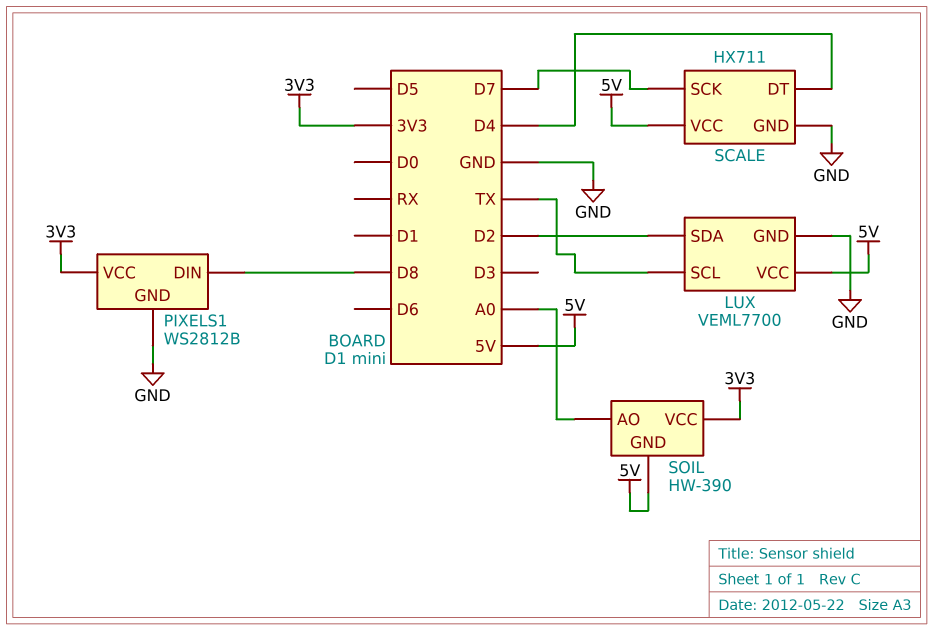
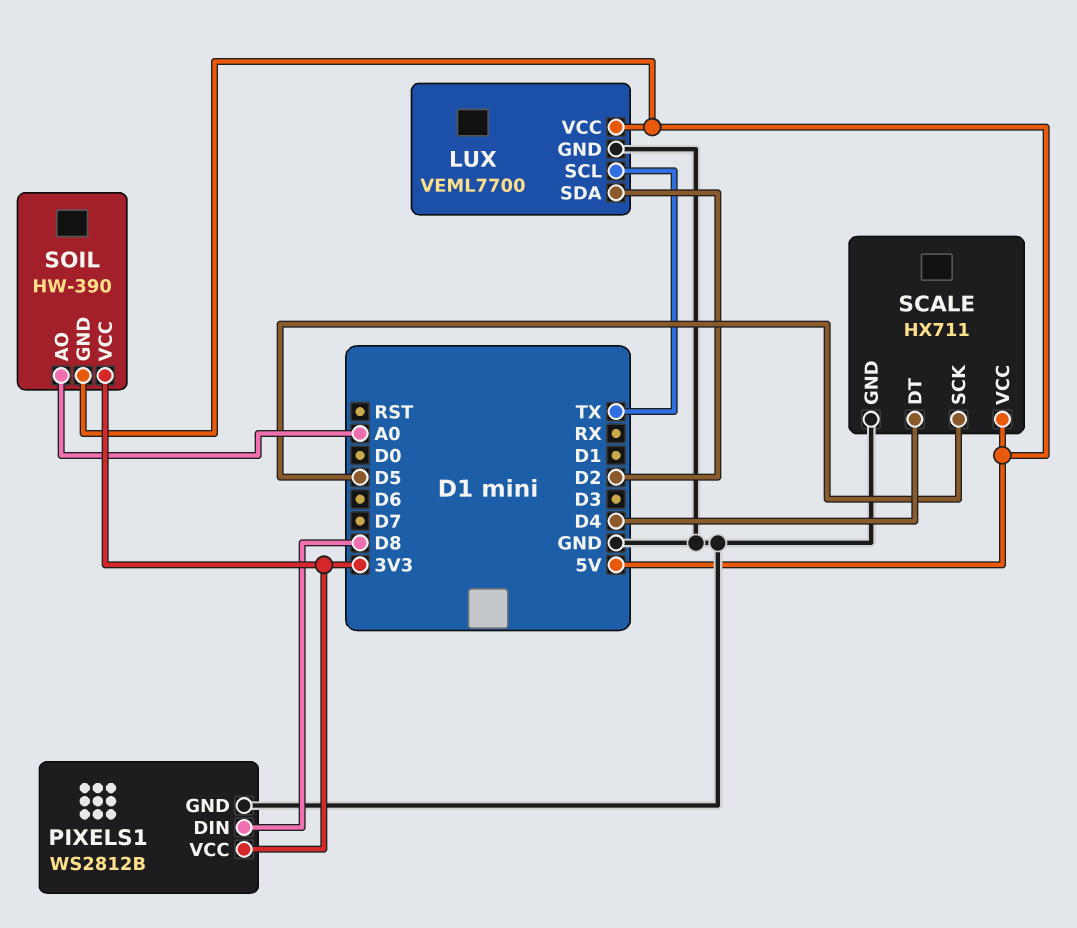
SCALE pin SCK: D7 -> D5

